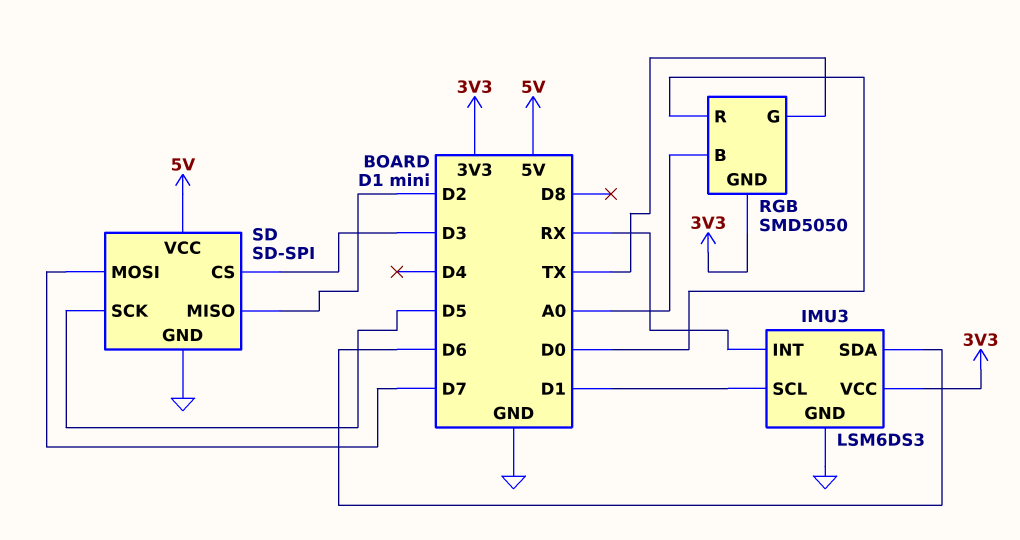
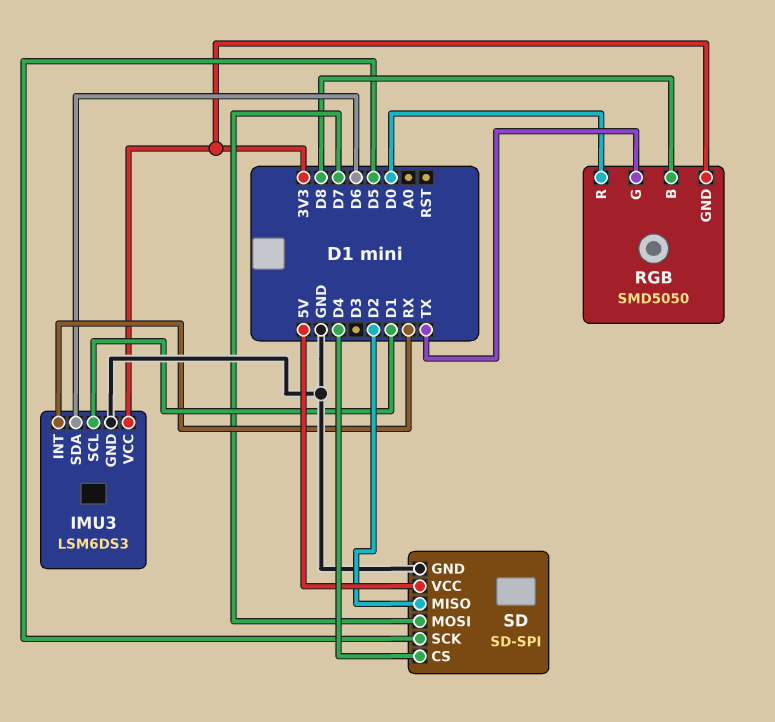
RGB pin B: A0 -> D8
SD pin CS: D3 -> D4

